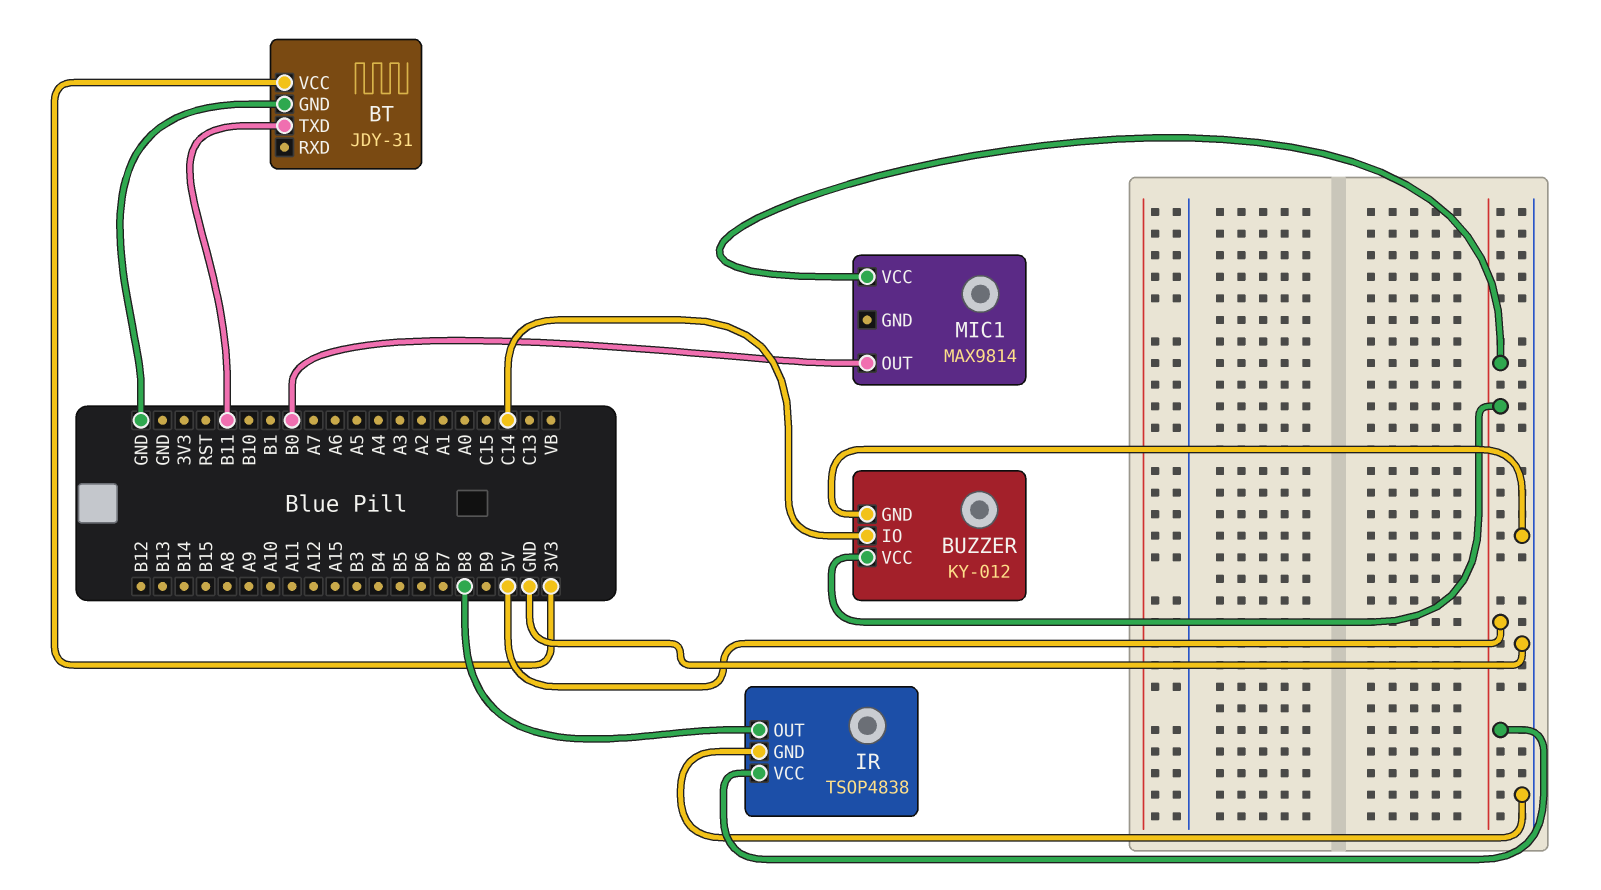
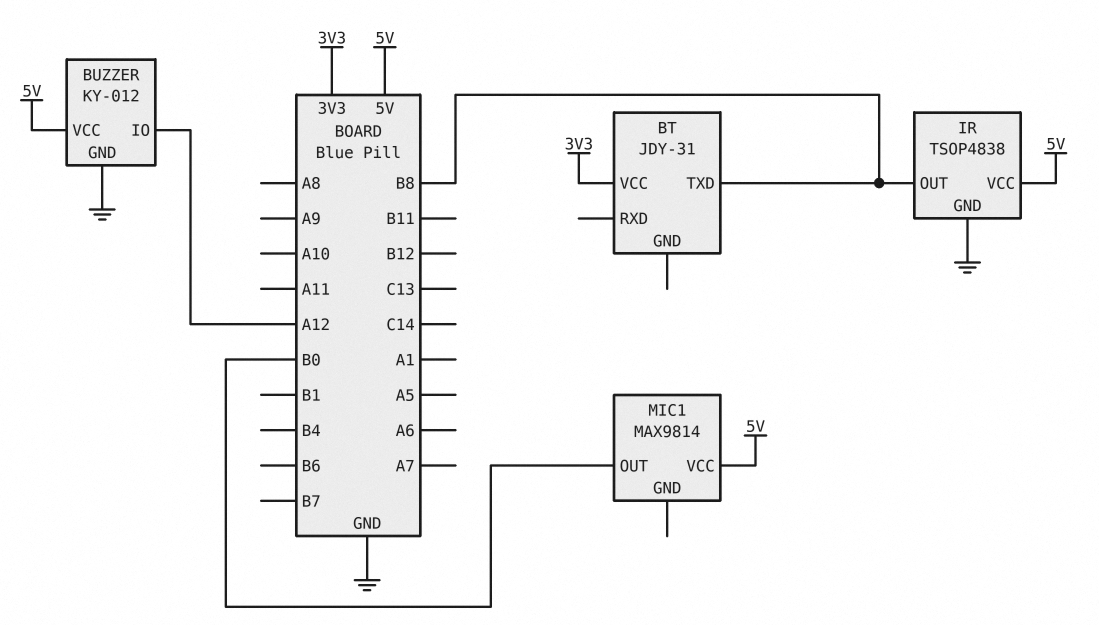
BT pin GND: GND -> none
BT pin TXD: B11 -> B8
BUZZER pin IO: C14 -> A12

